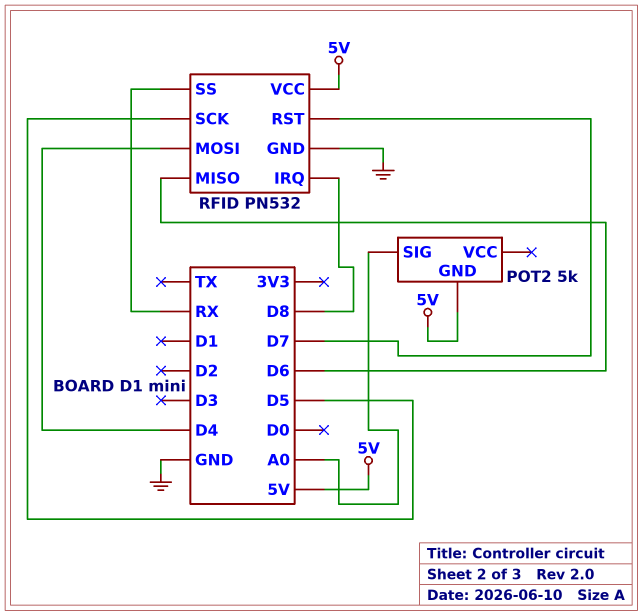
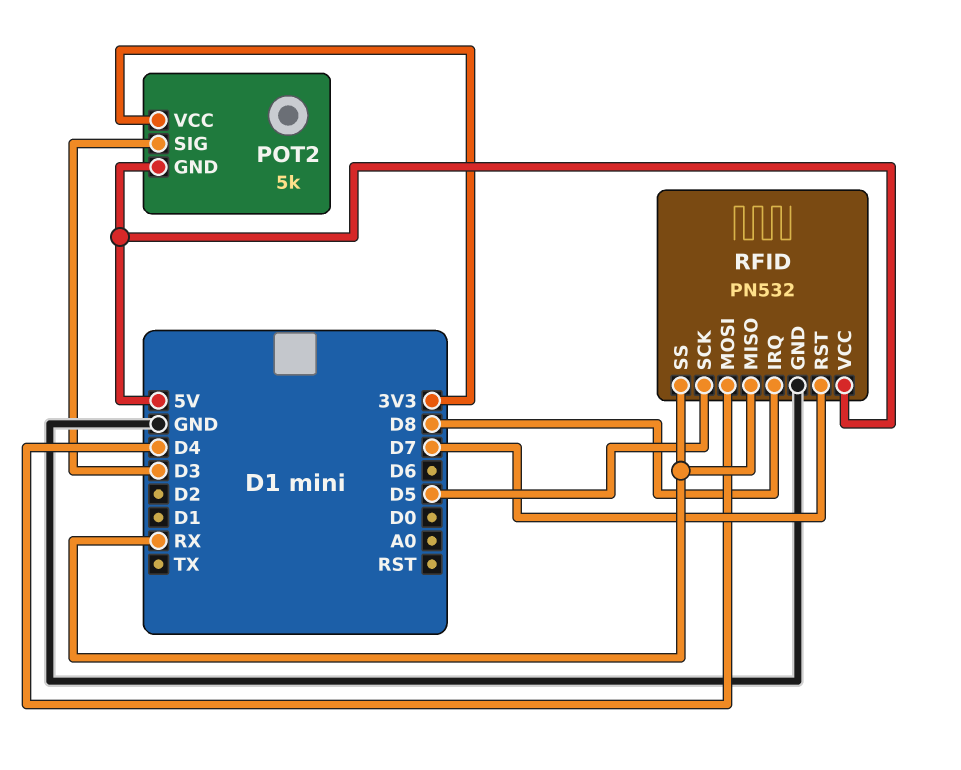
POT2 pin SIG: A0 -> D3
POT2 pin VCC: none -> 3V3
RFID pin MISO: D6 -> RX

